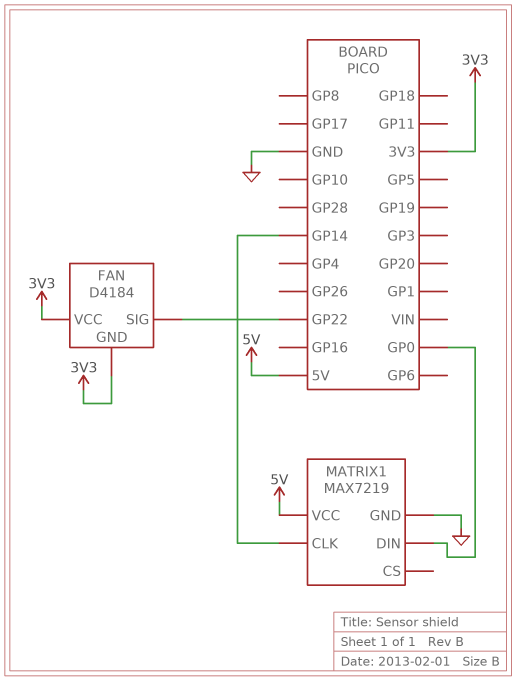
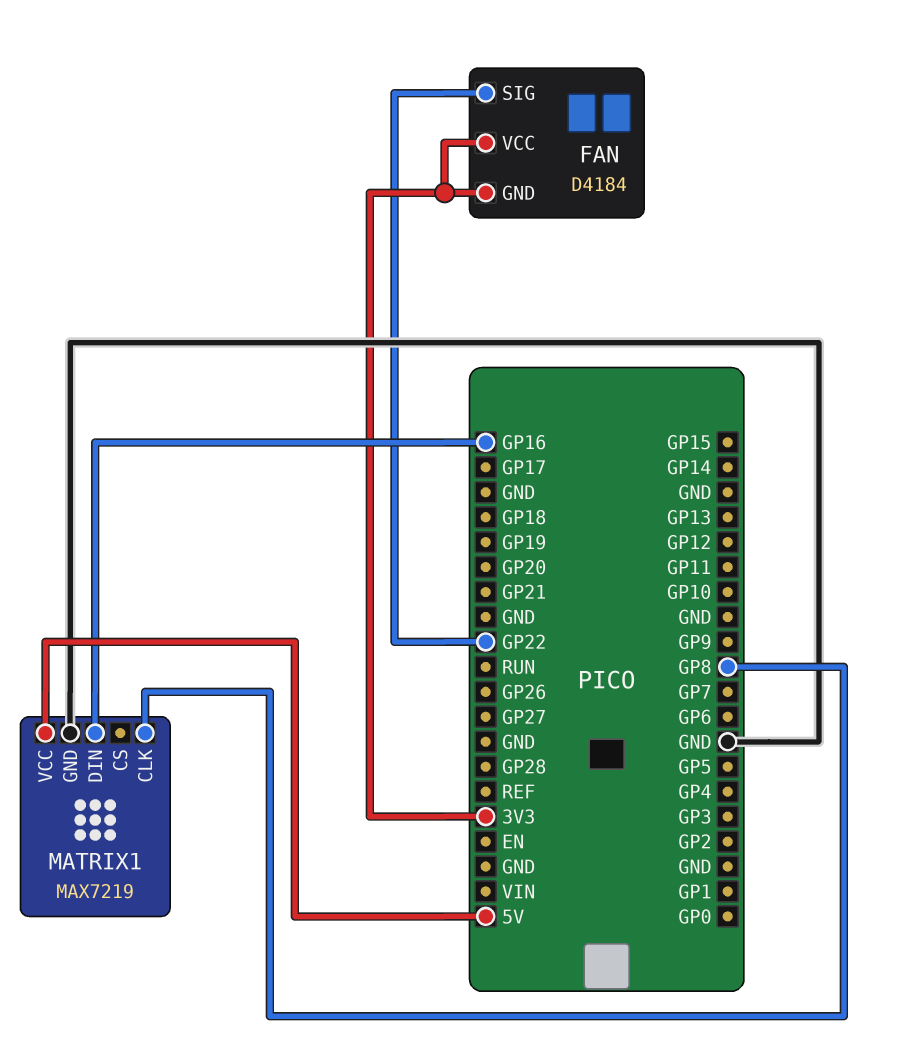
MATRIX1 pin CLK: GP14 -> GP8
MATRIX1 pin DIN: GP0 -> GP16

